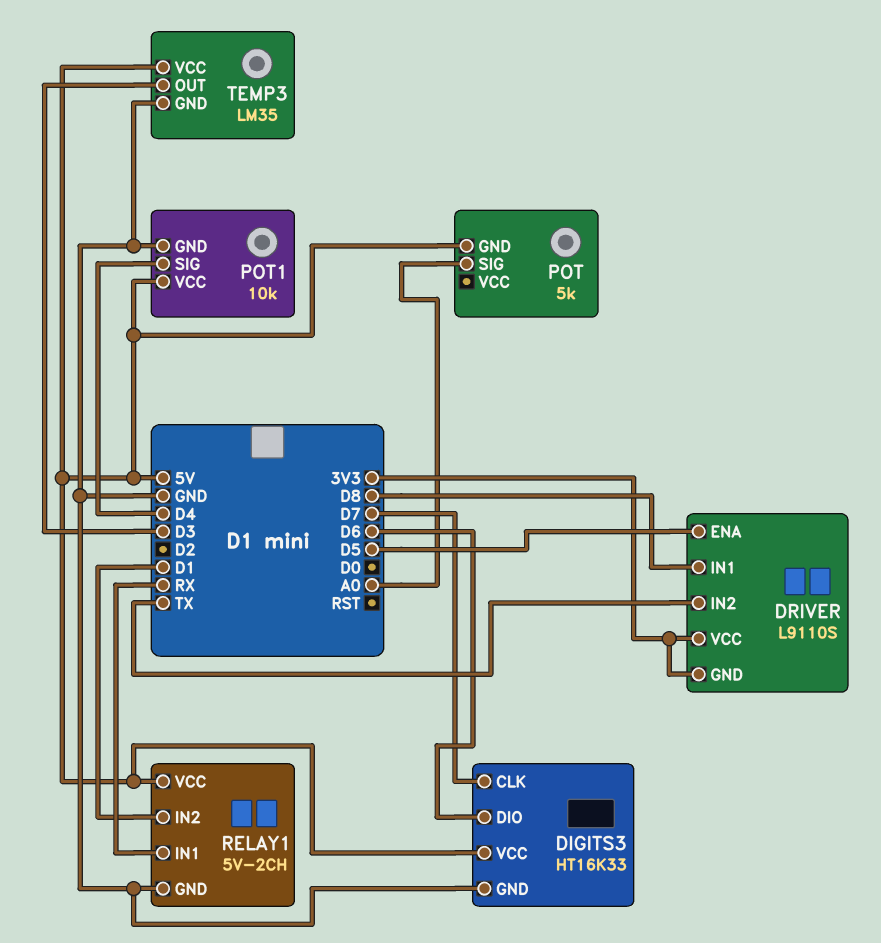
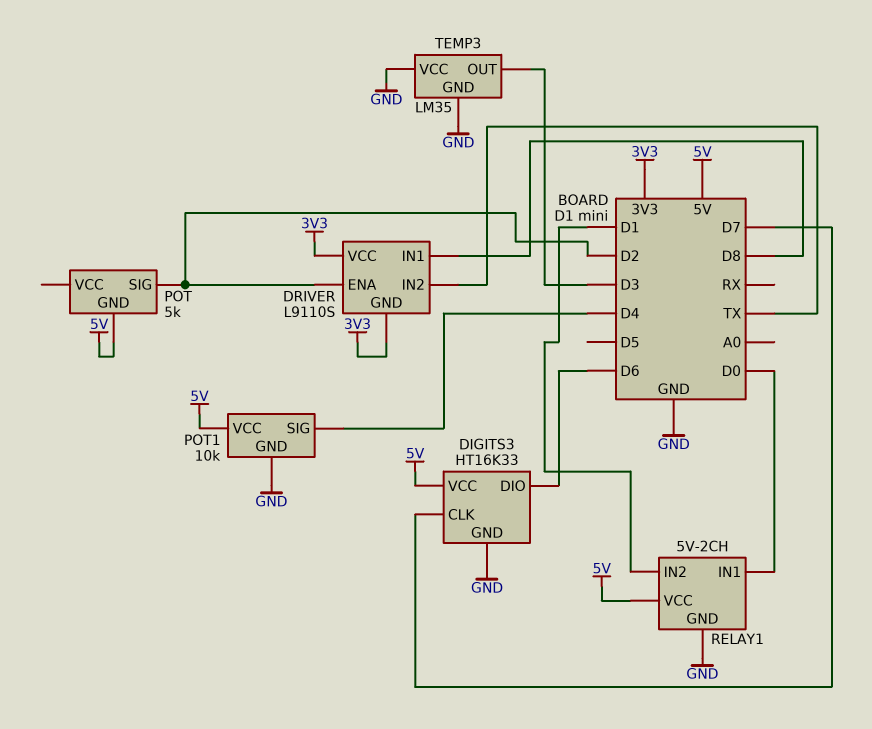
DRIVER pin ENA: D5 -> D2
POT pin SIG: A0 -> D2
RELAY1 pin IN1: RX -> D0
TEMP3 pin VCC: 5V -> GND

